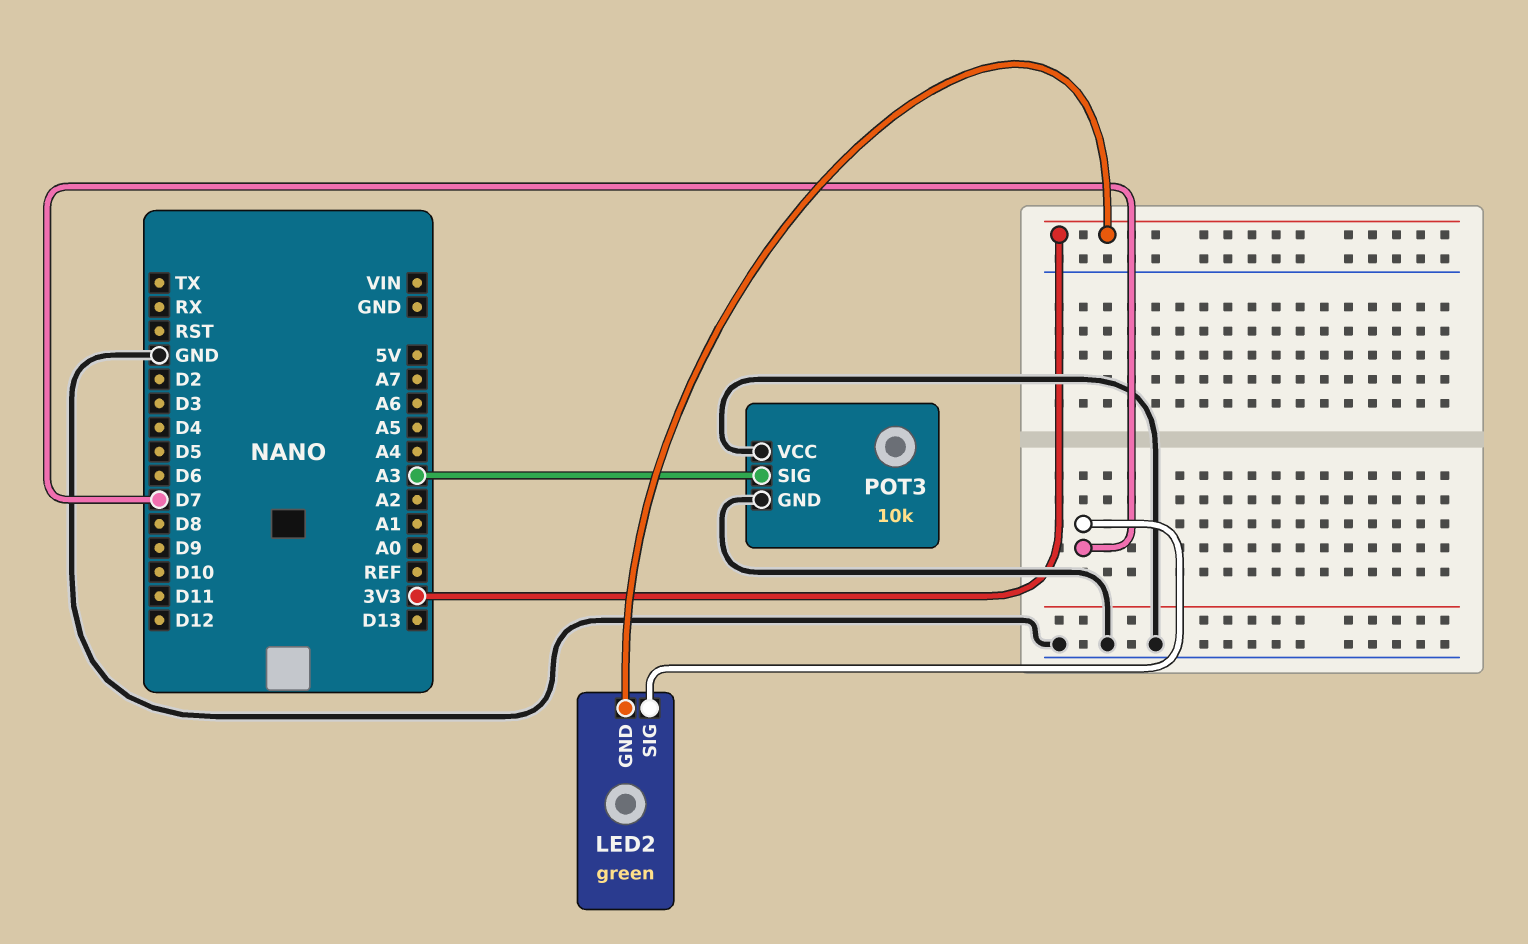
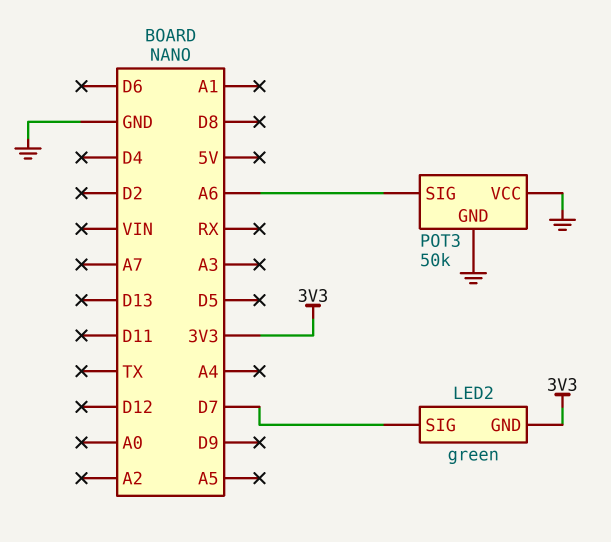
POT3: 10k -> 50k
POT3 pin SIG: A3 -> A6

